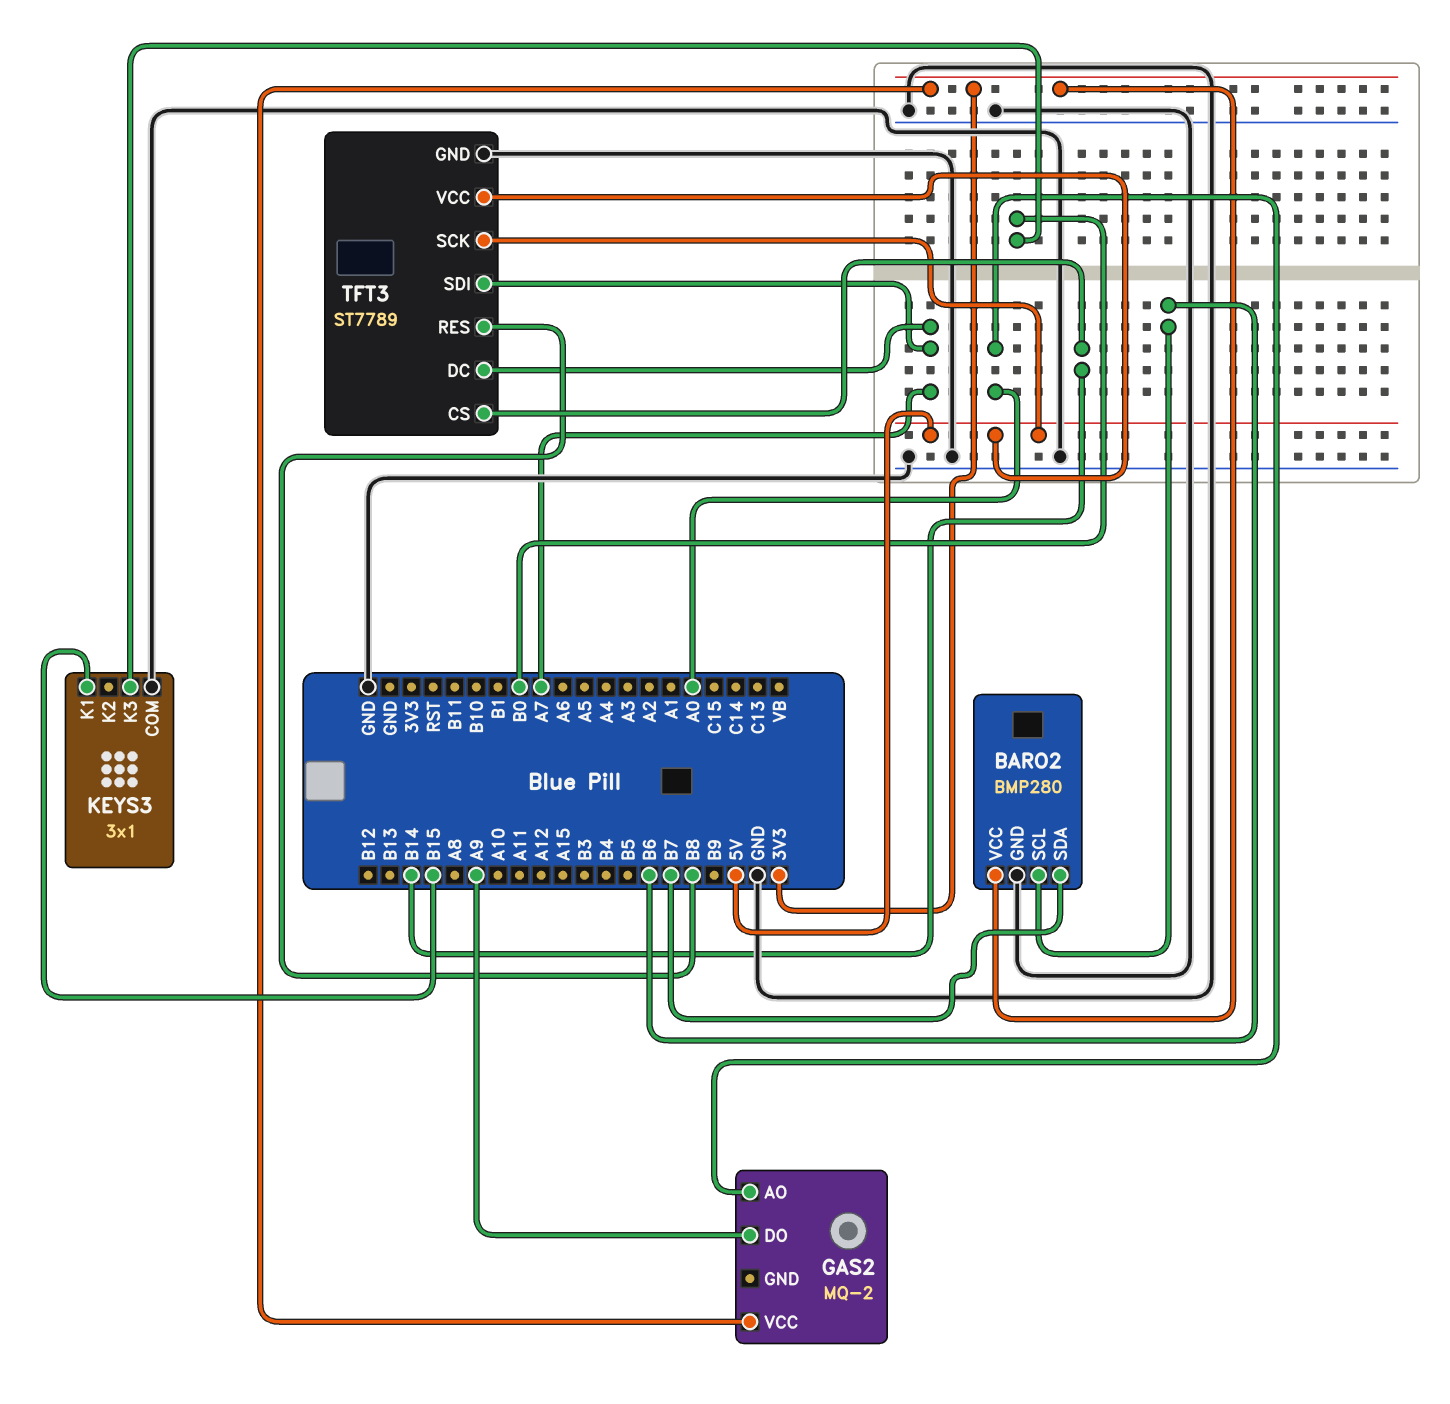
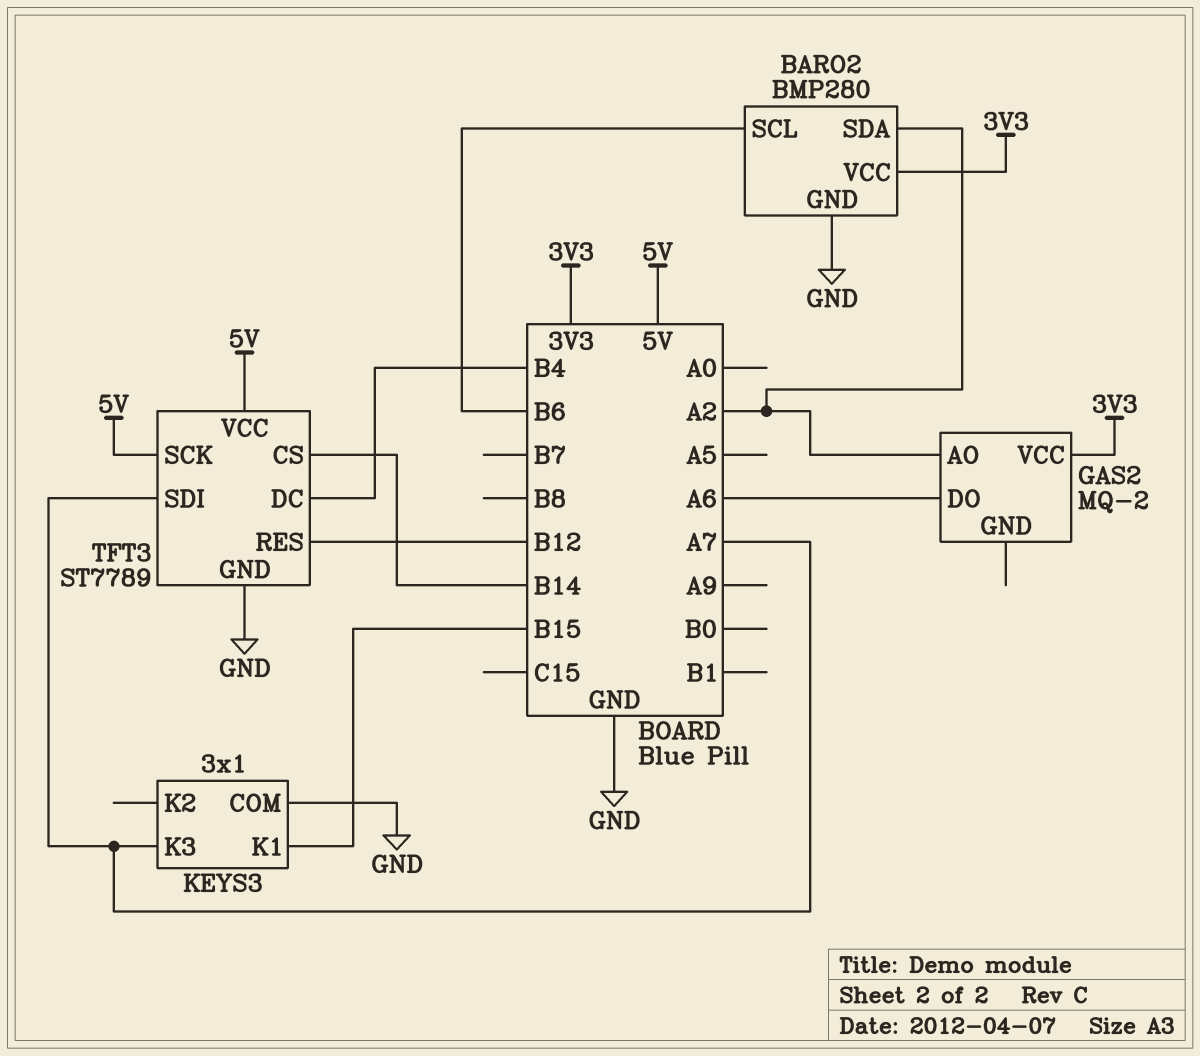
BARO2 pin SDA: B7 -> A2
GAS2 pin AO: A0 -> A2
GAS2 pin DO: A9 -> A6
KEYS3 pin K3: B0 -> A7
TFT3 pin DC: A7 -> B4
TFT3 pin RES: B8 -> B12

